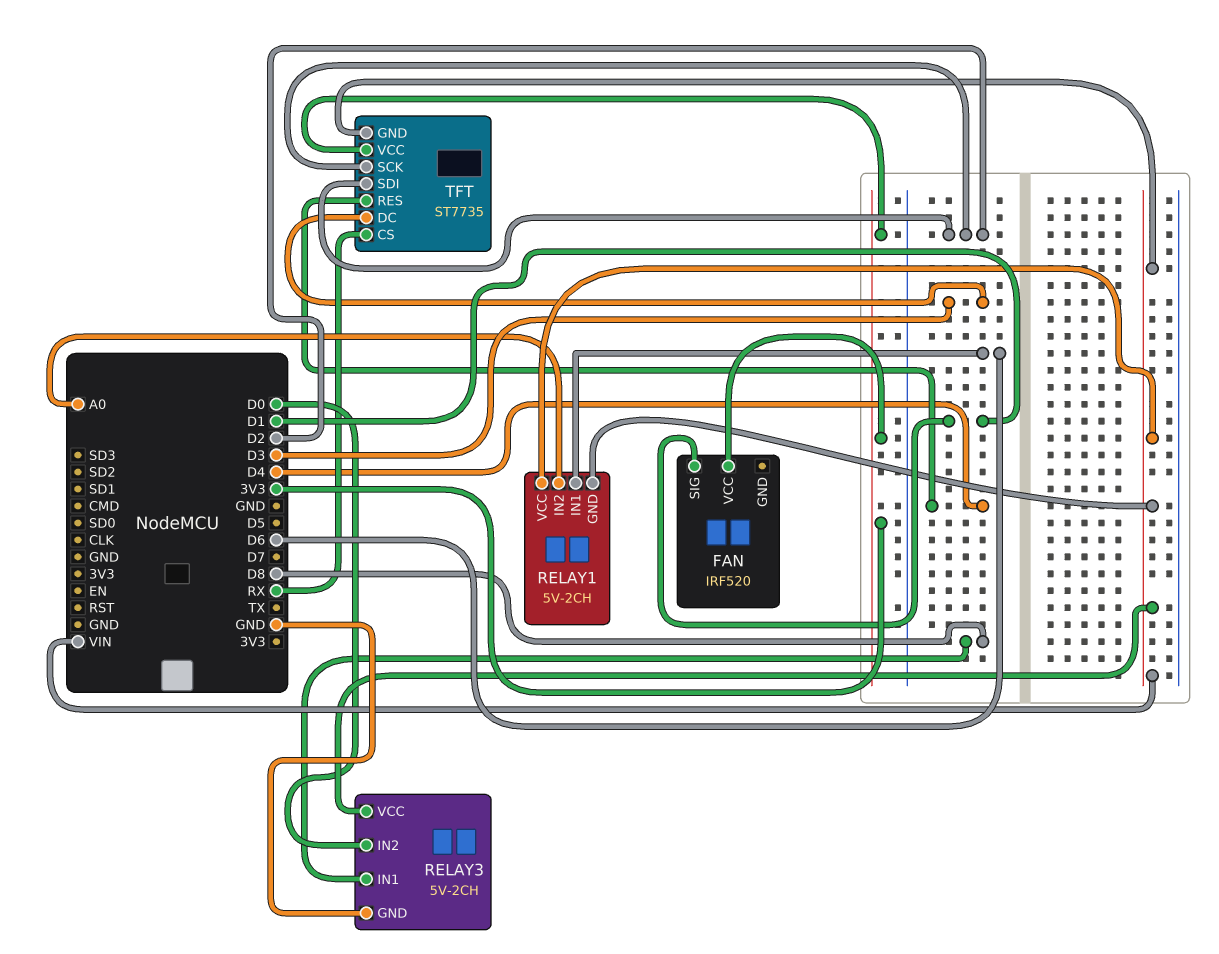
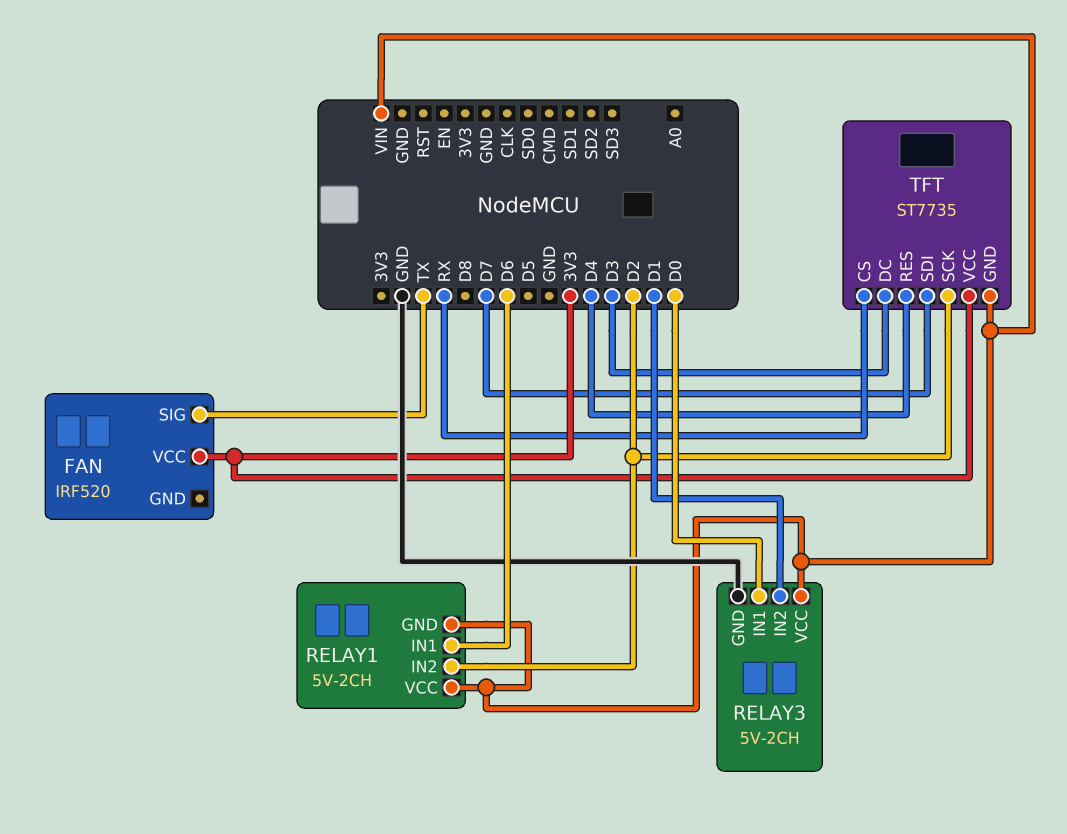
FAN pin SIG: D1 -> TX
RELAY1 pin IN2: A0 -> D2
RELAY3 pin IN1: D8 -> D0
RELAY3 pin IN2: D0 -> D1
TFT pin SDI: D2 -> D7

